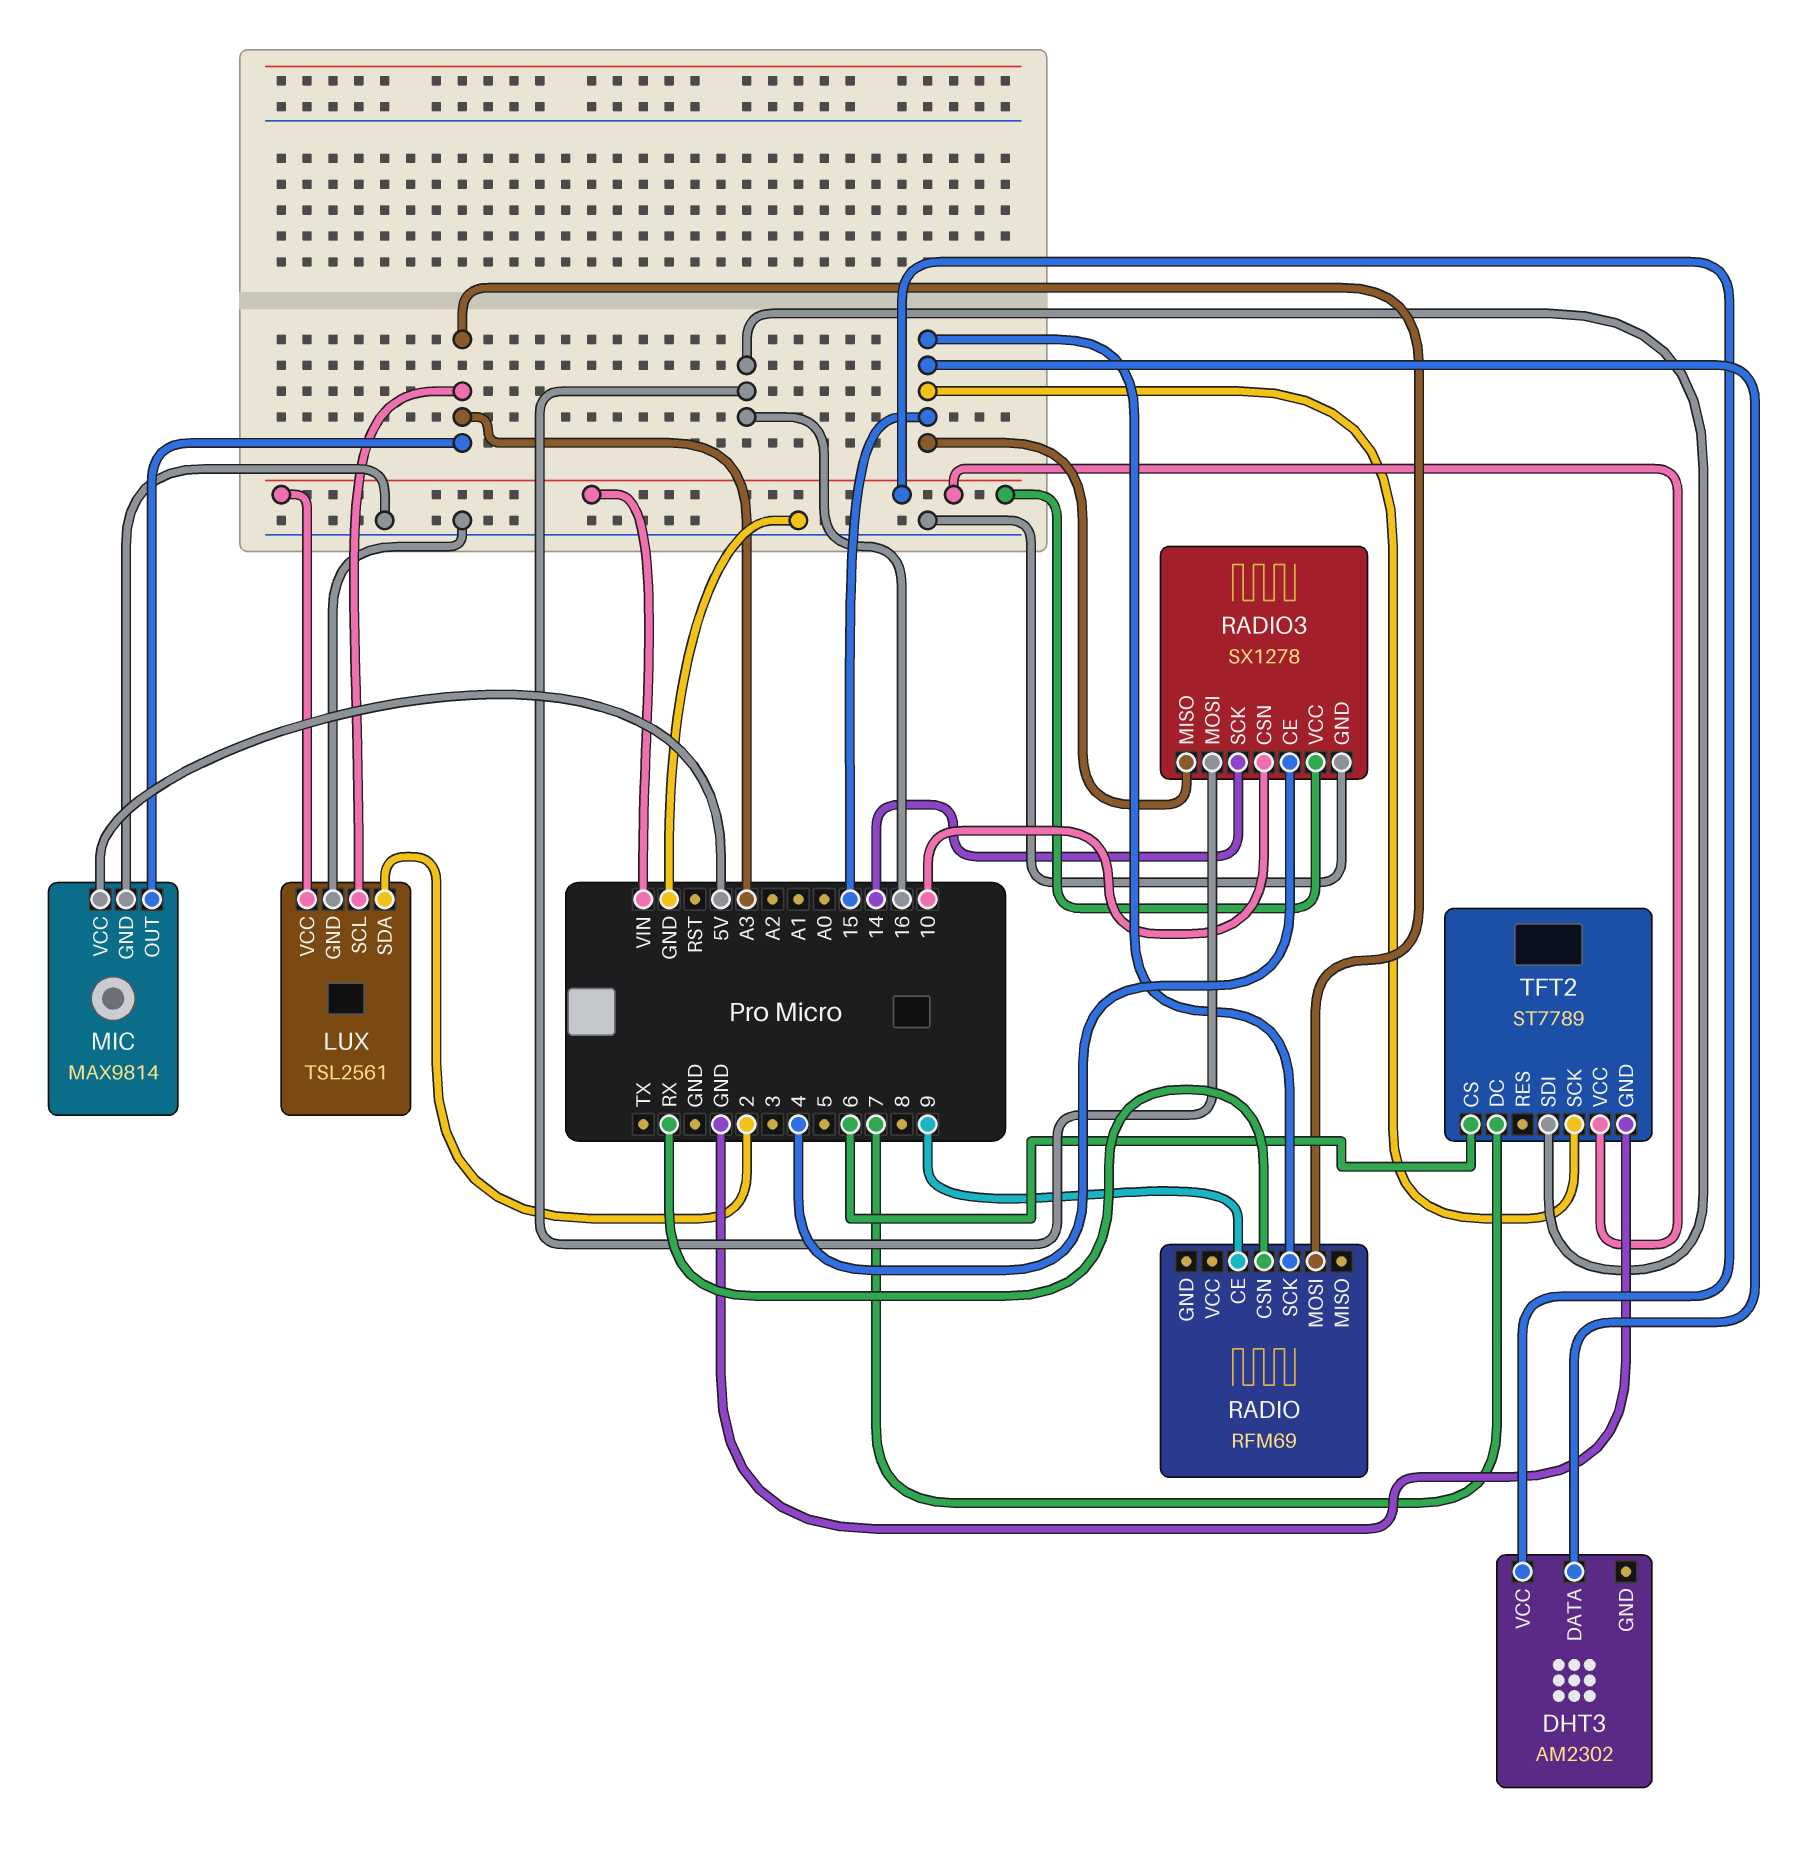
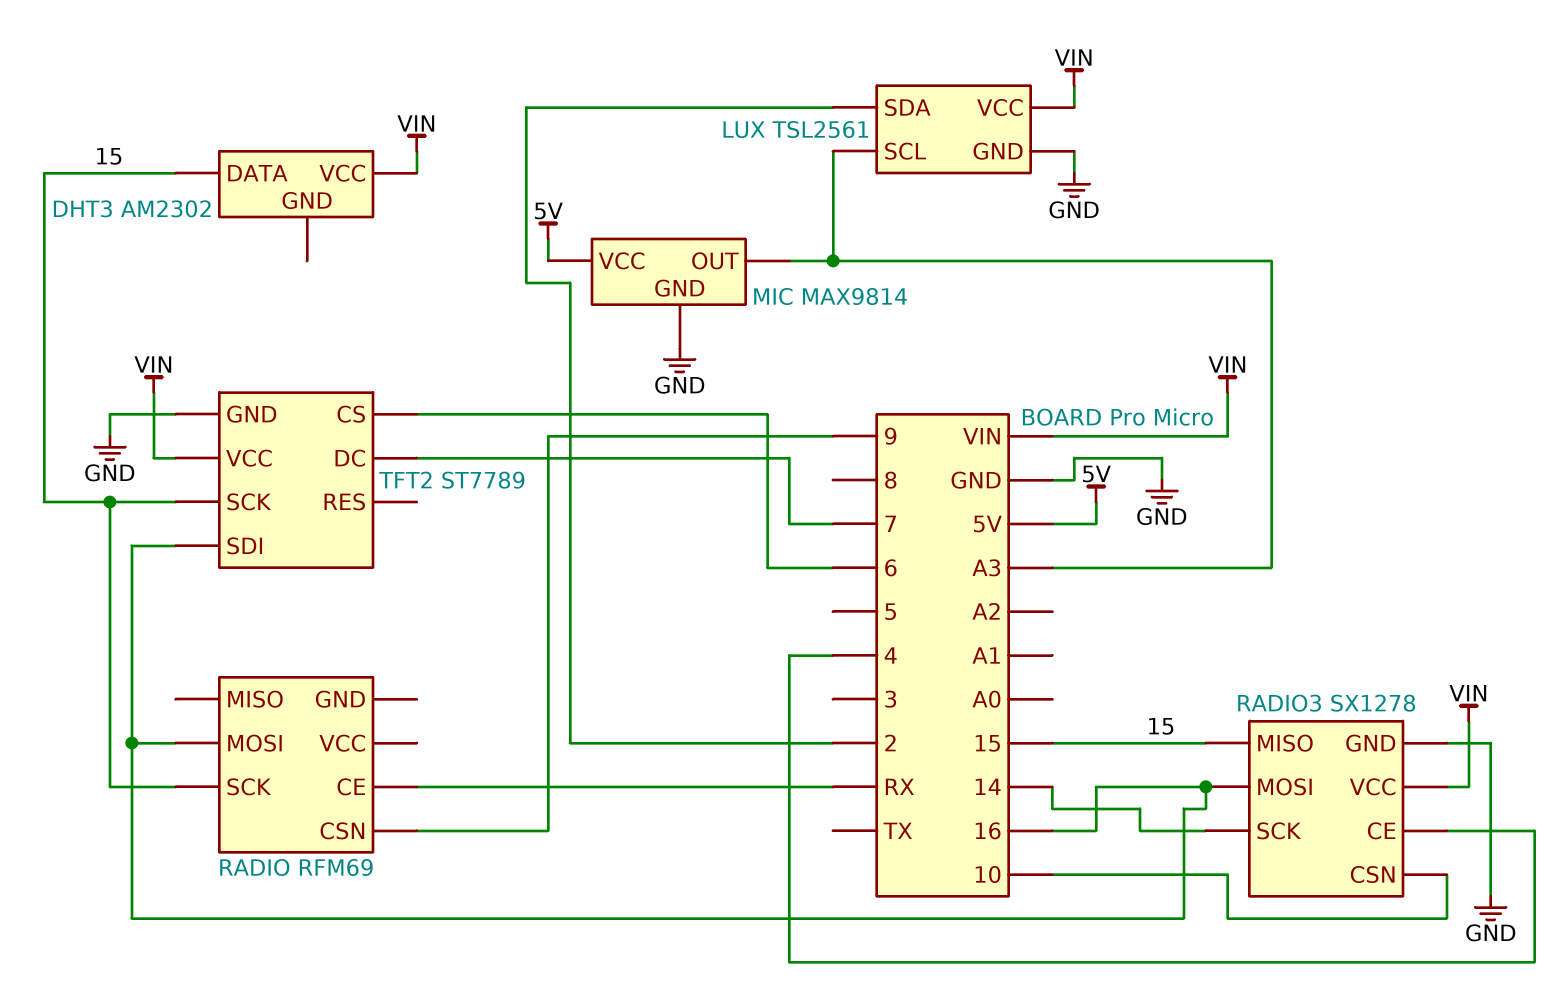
RADIO pin CE: 9 -> RX
RADIO pin CSN: RX -> 9
RADIO pin MOSI: A3 -> 16

